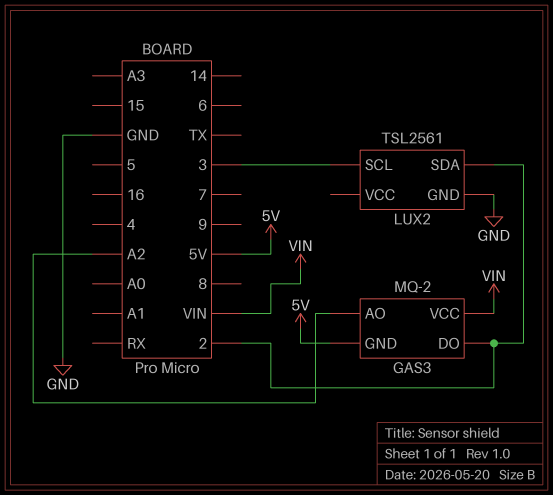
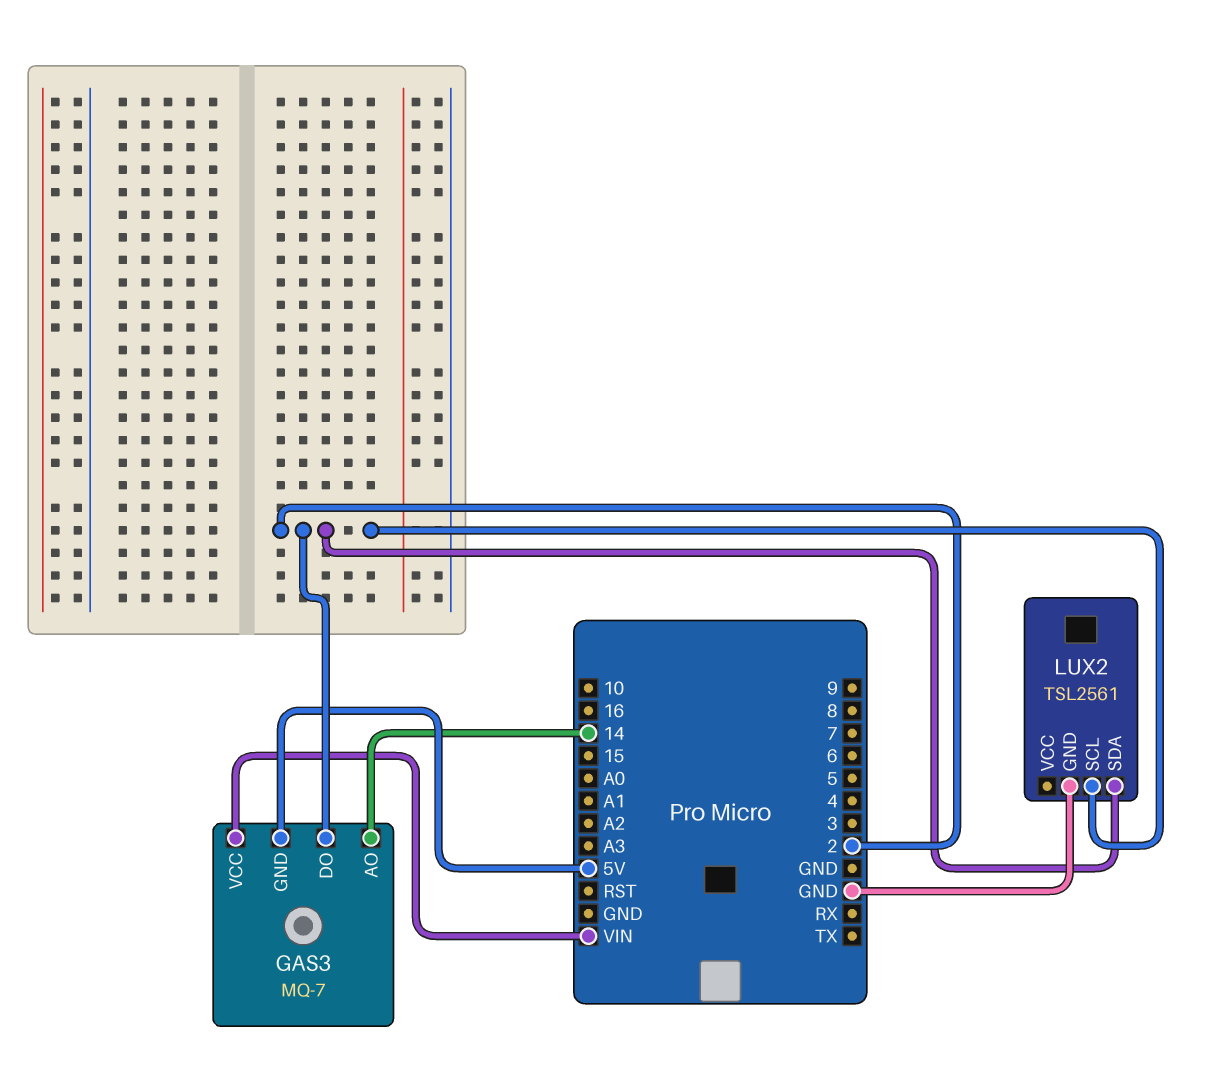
GAS3: MQ-2 -> MQ-7
GAS3 pin AO: A2 -> 14
LUX2 pin SCL: 3 -> 2

